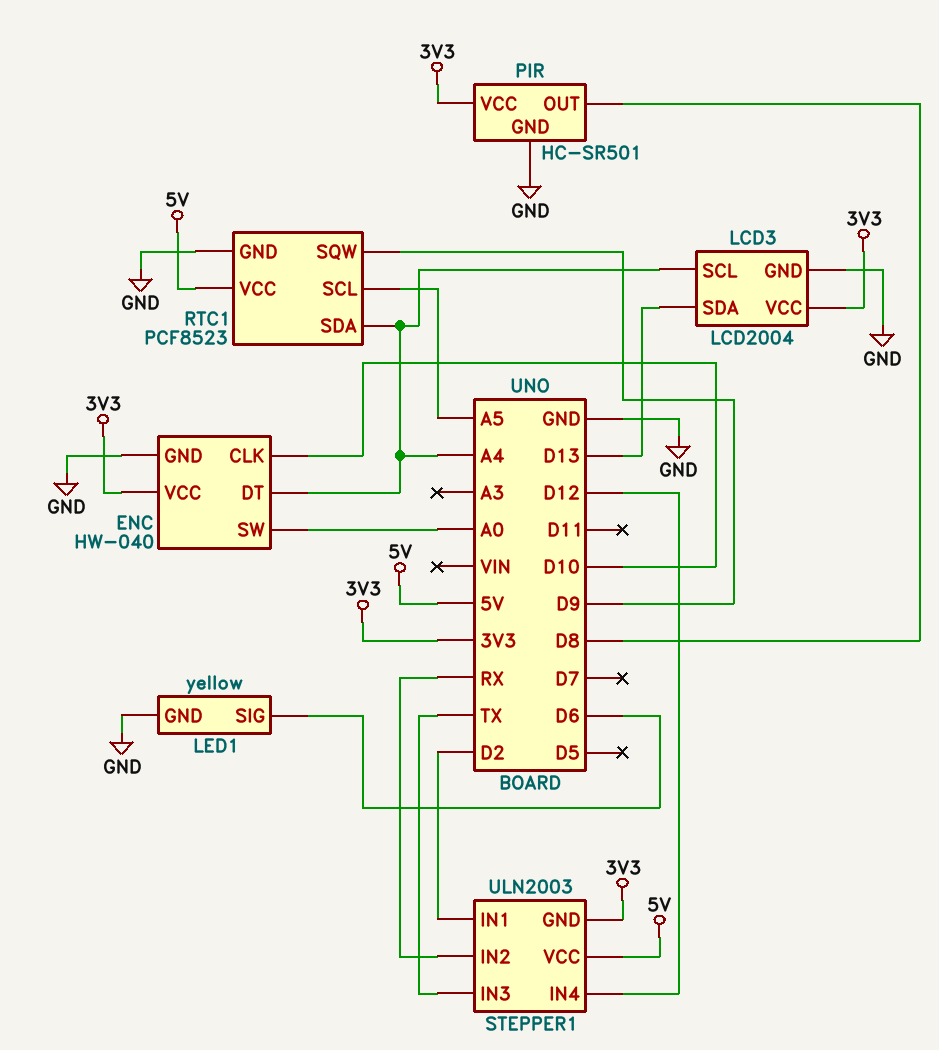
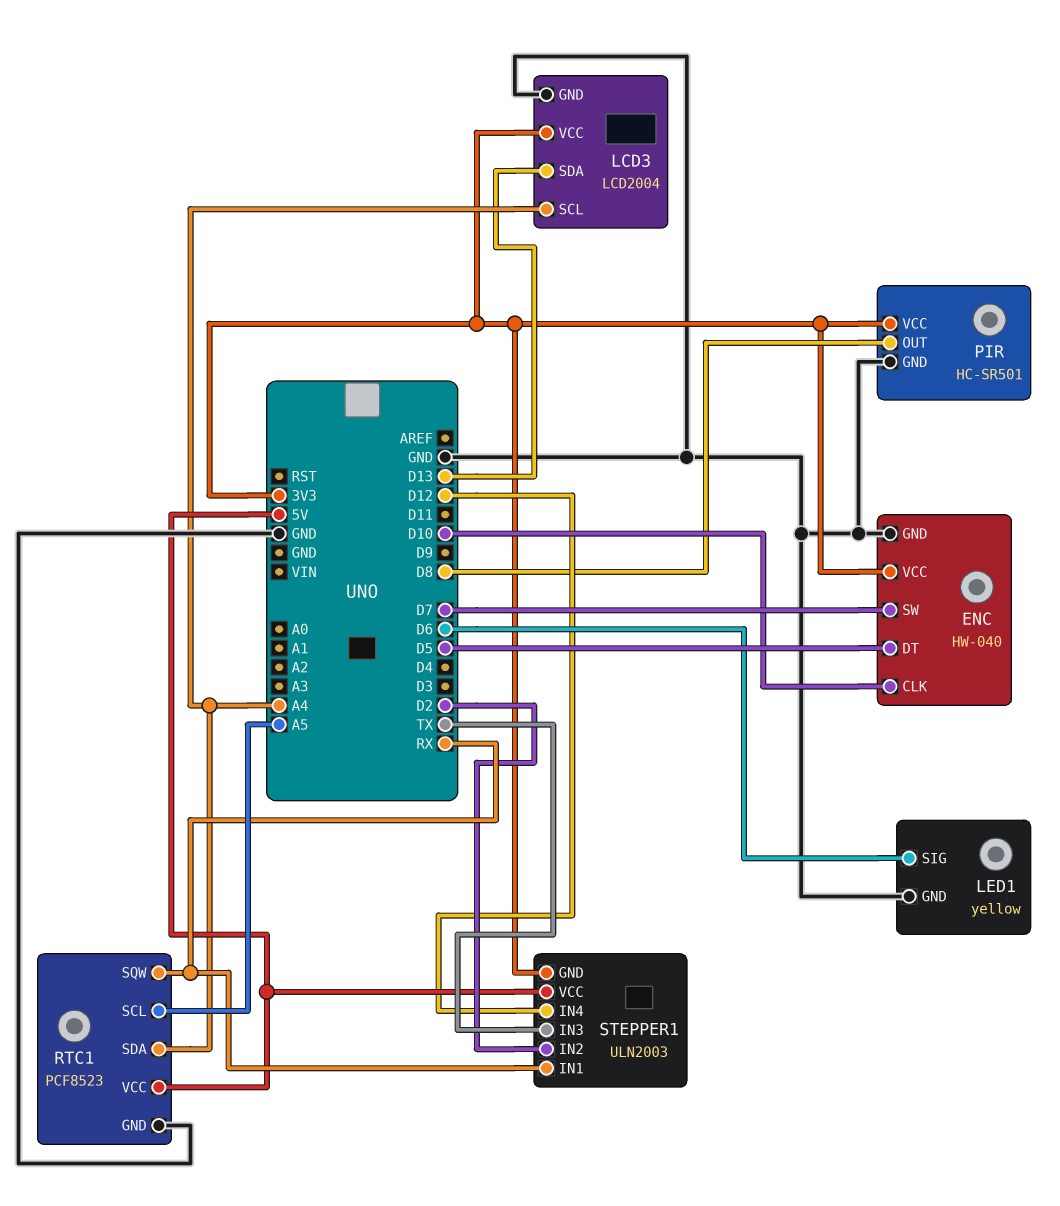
ENC pin DT: A4 -> D5
ENC pin SW: A0 -> D7
RTC1 pin SQW: D9 -> RX
STEPPER1 pin IN1: D2 -> RX
STEPPER1 pin IN2: RX -> D2

